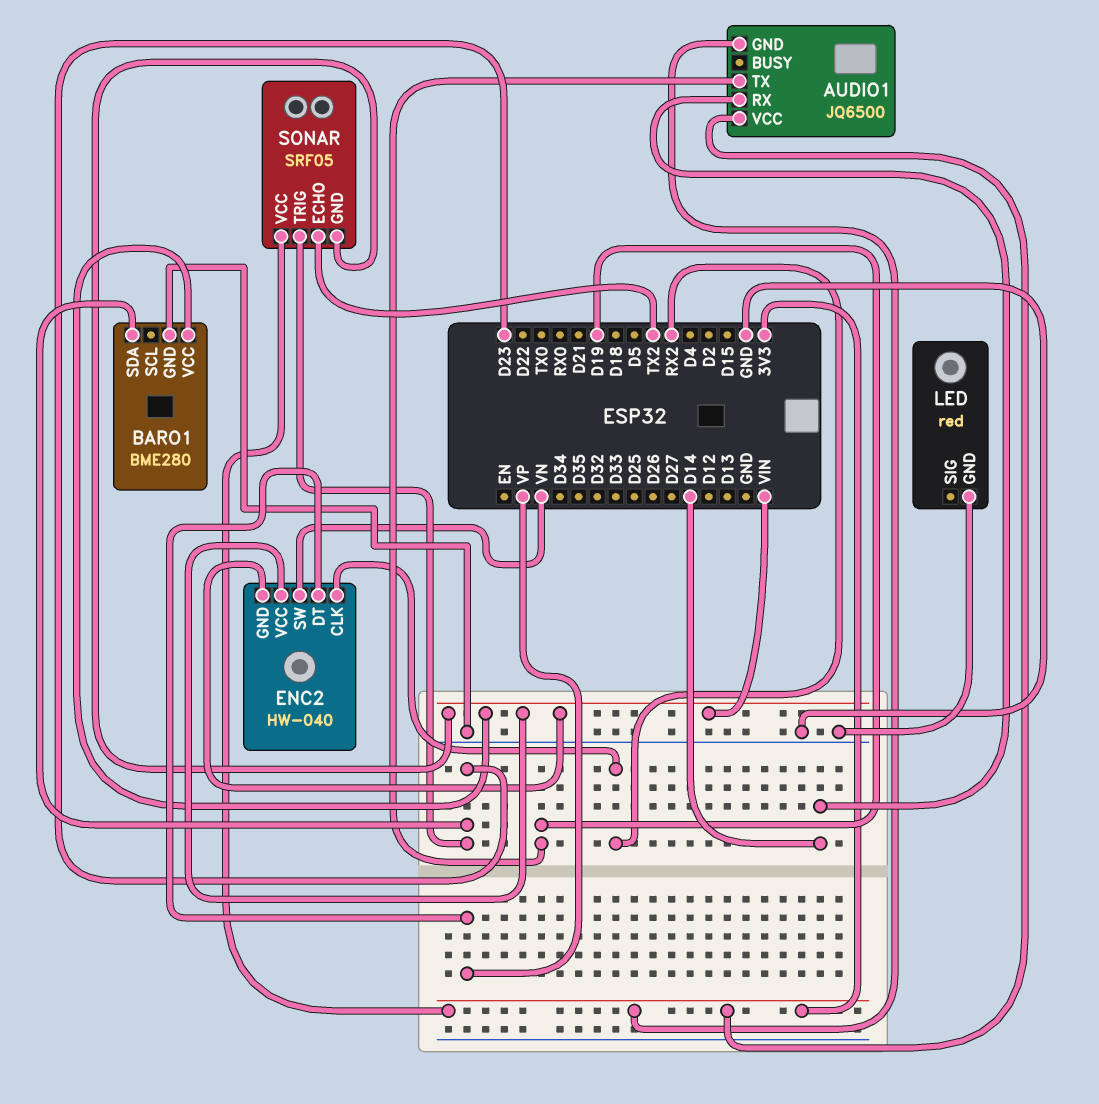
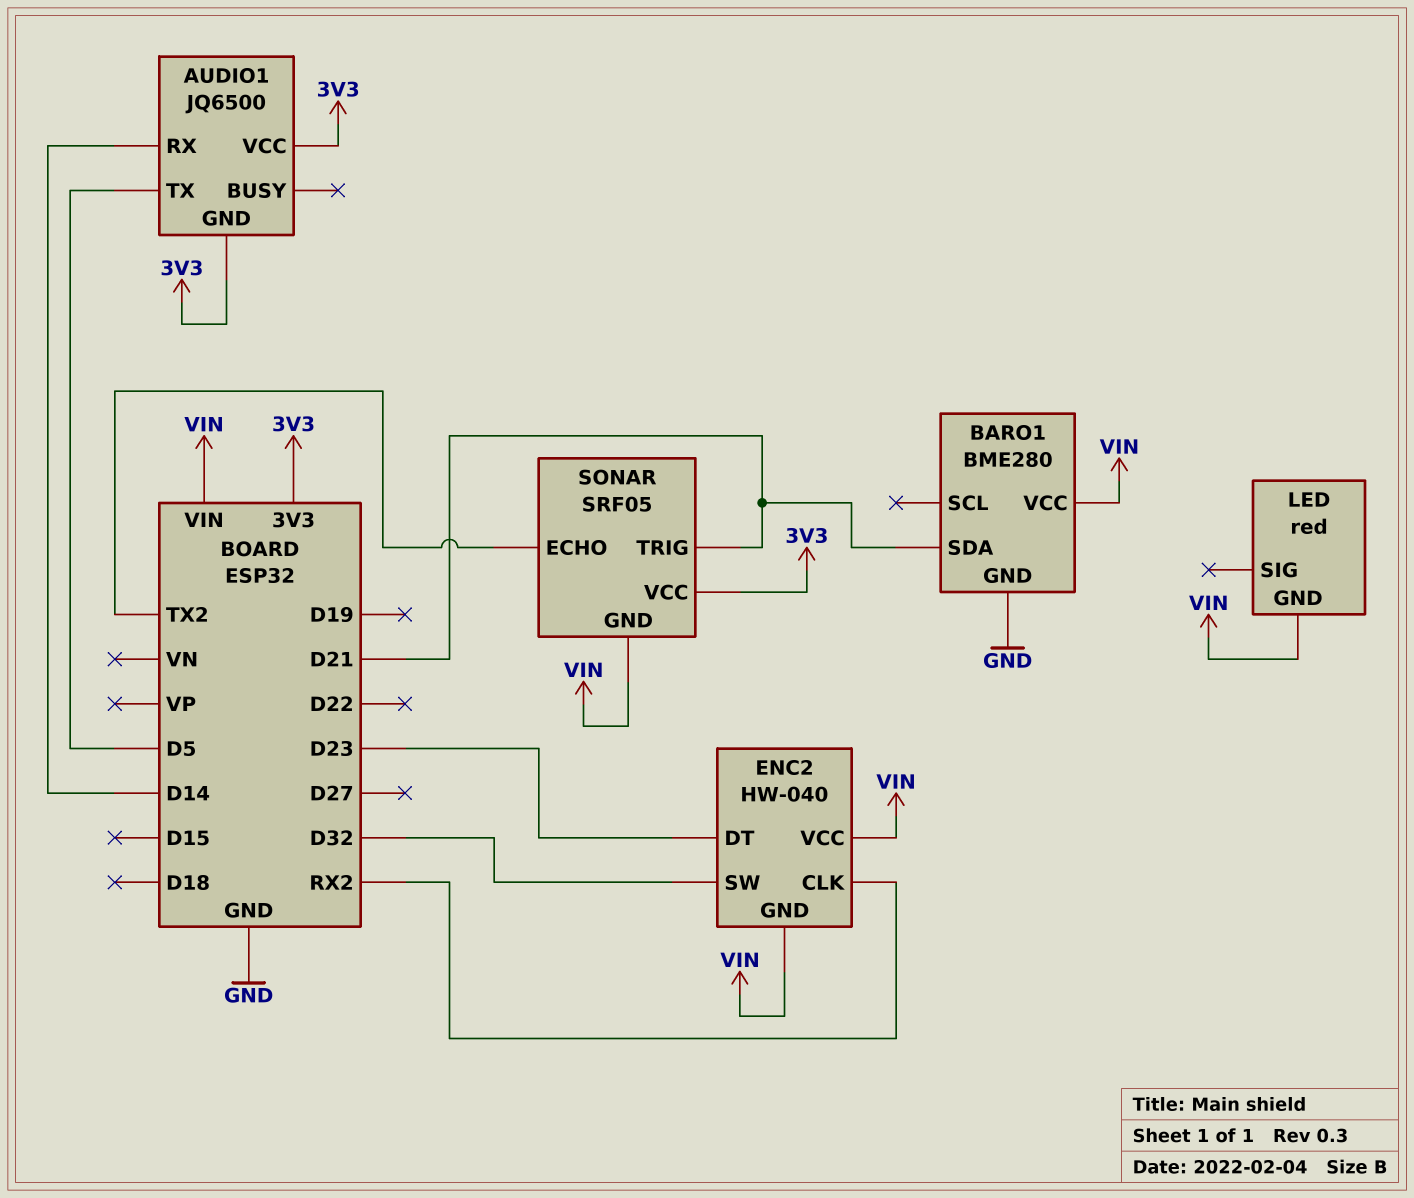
AUDIO1 pin TX: D19 -> D5
BARO1 pin SDA: D23 -> D21
ENC2 pin DT: VP -> D23
ENC2 pin SW: VN -> D32
LED pin GND: GND -> VIN
SONAR pin TRIG: D23 -> D21

